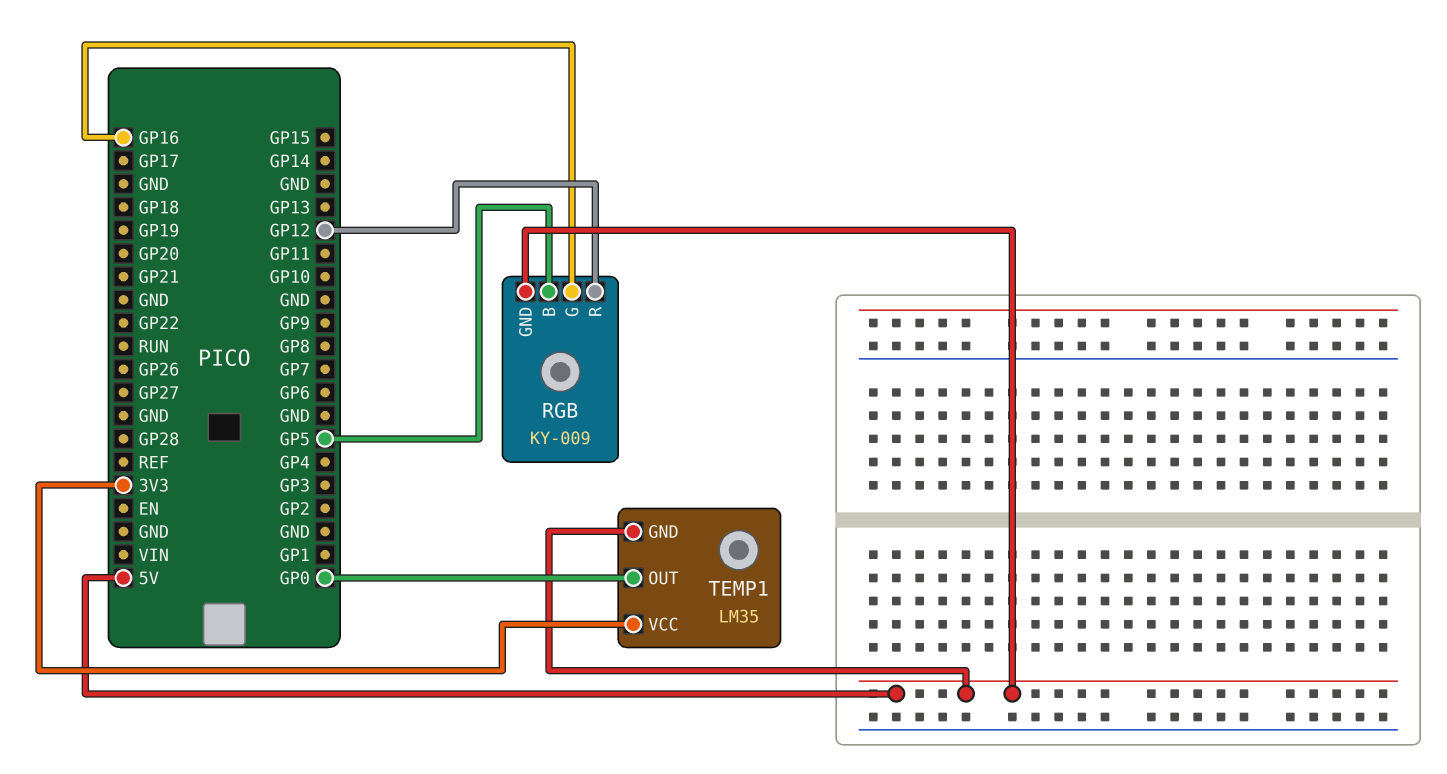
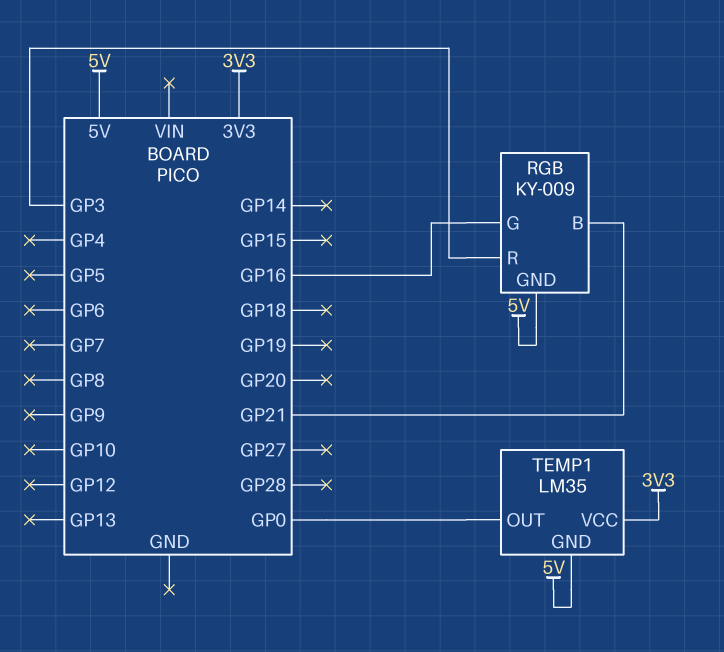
RGB pin B: GP5 -> GP21
RGB pin R: GP12 -> GP3

